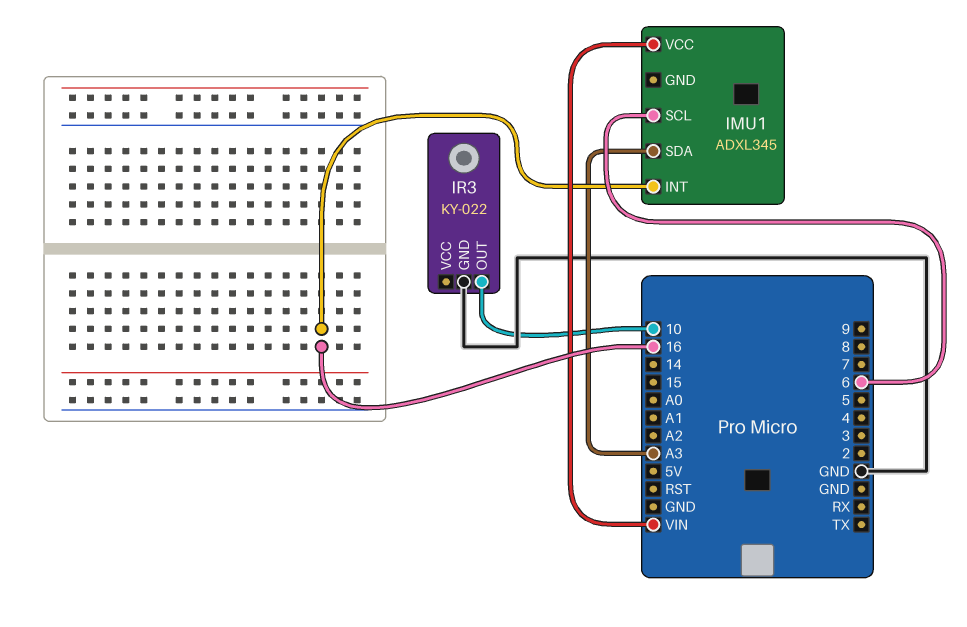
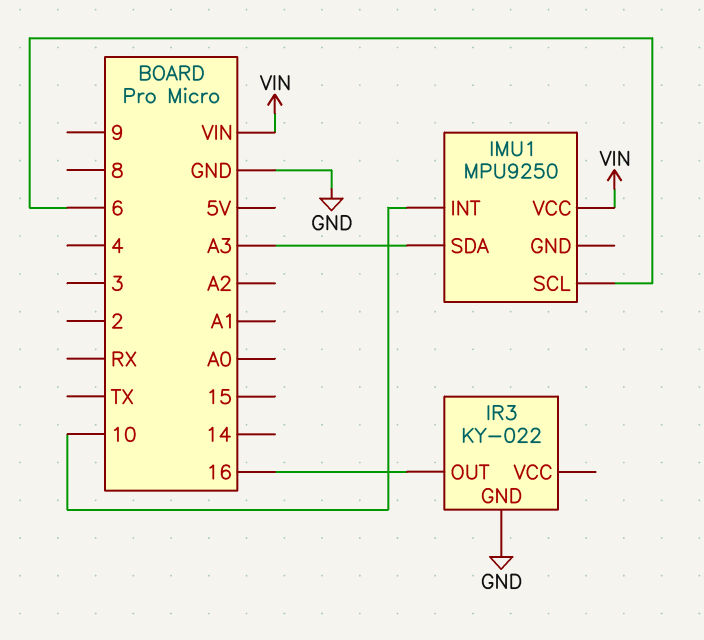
IMU1: ADXL345 -> MPU9250
IMU1 pin INT: 16 -> 10
IR3 pin OUT: 10 -> 16

